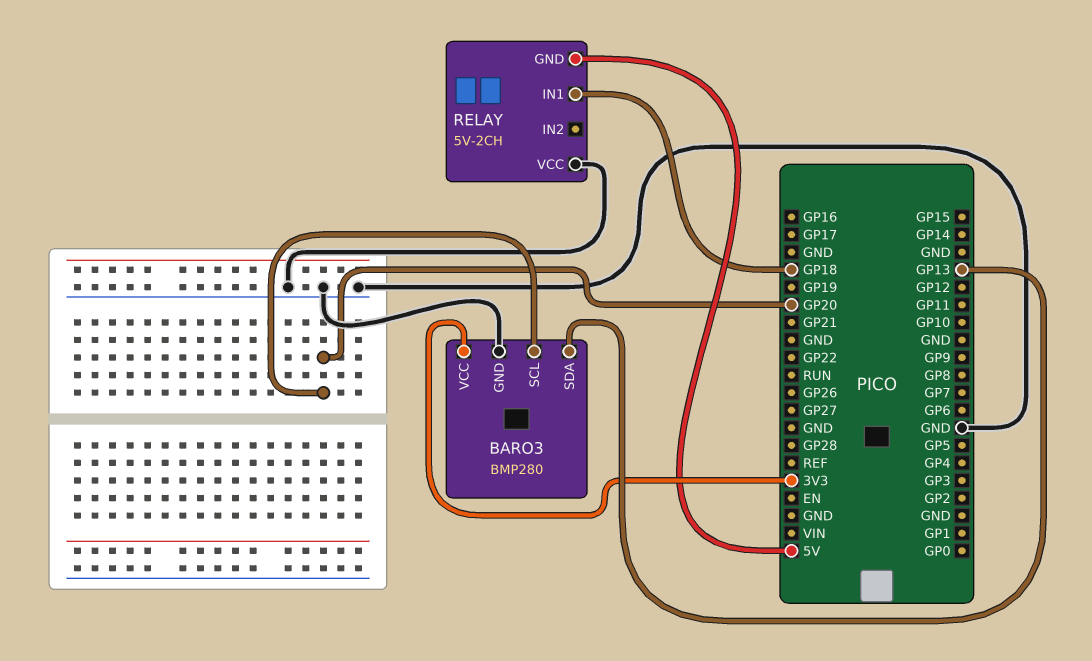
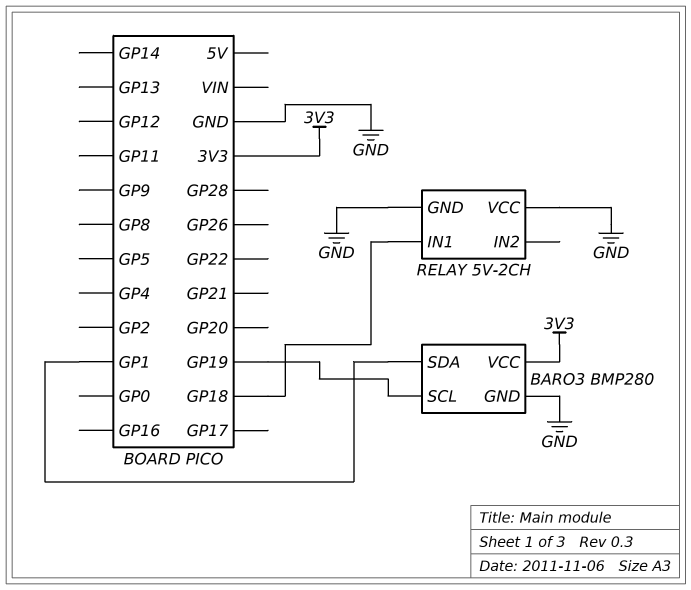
BARO3 pin SCL: GP20 -> GP19
BARO3 pin SDA: GP13 -> GP1
RELAY pin GND: 5V -> GND

